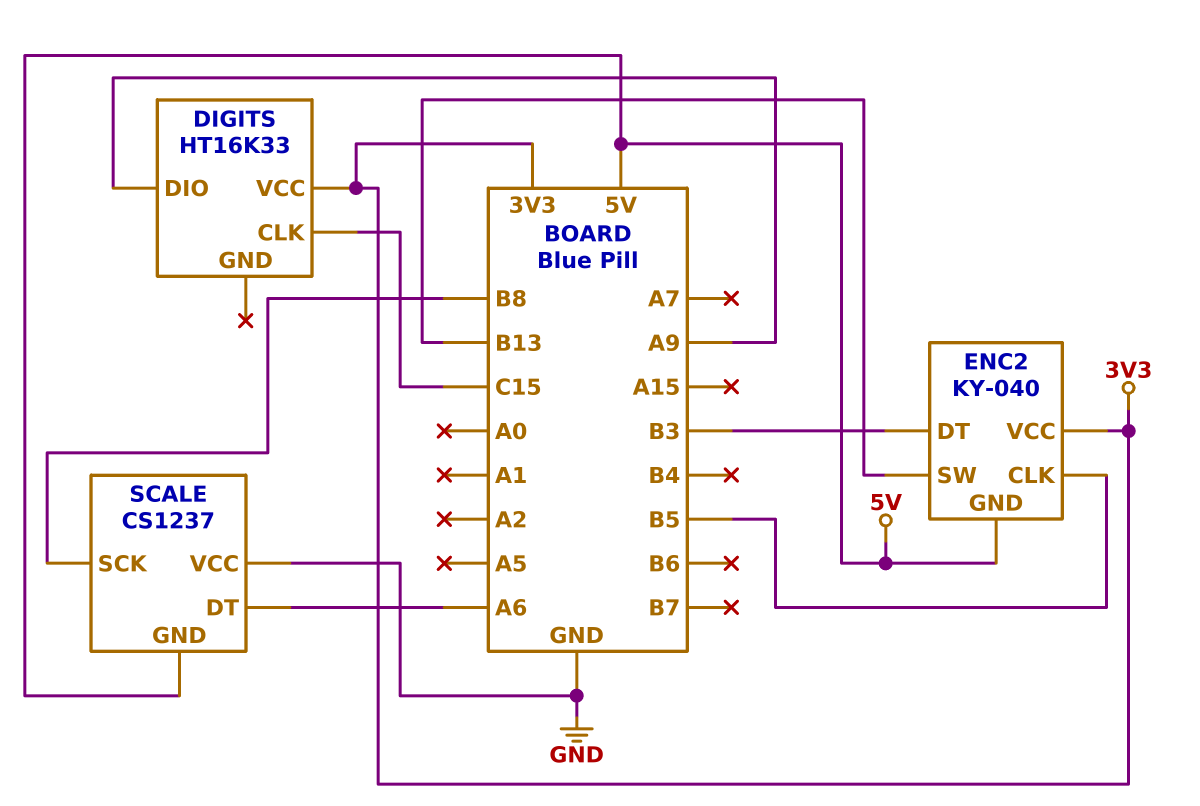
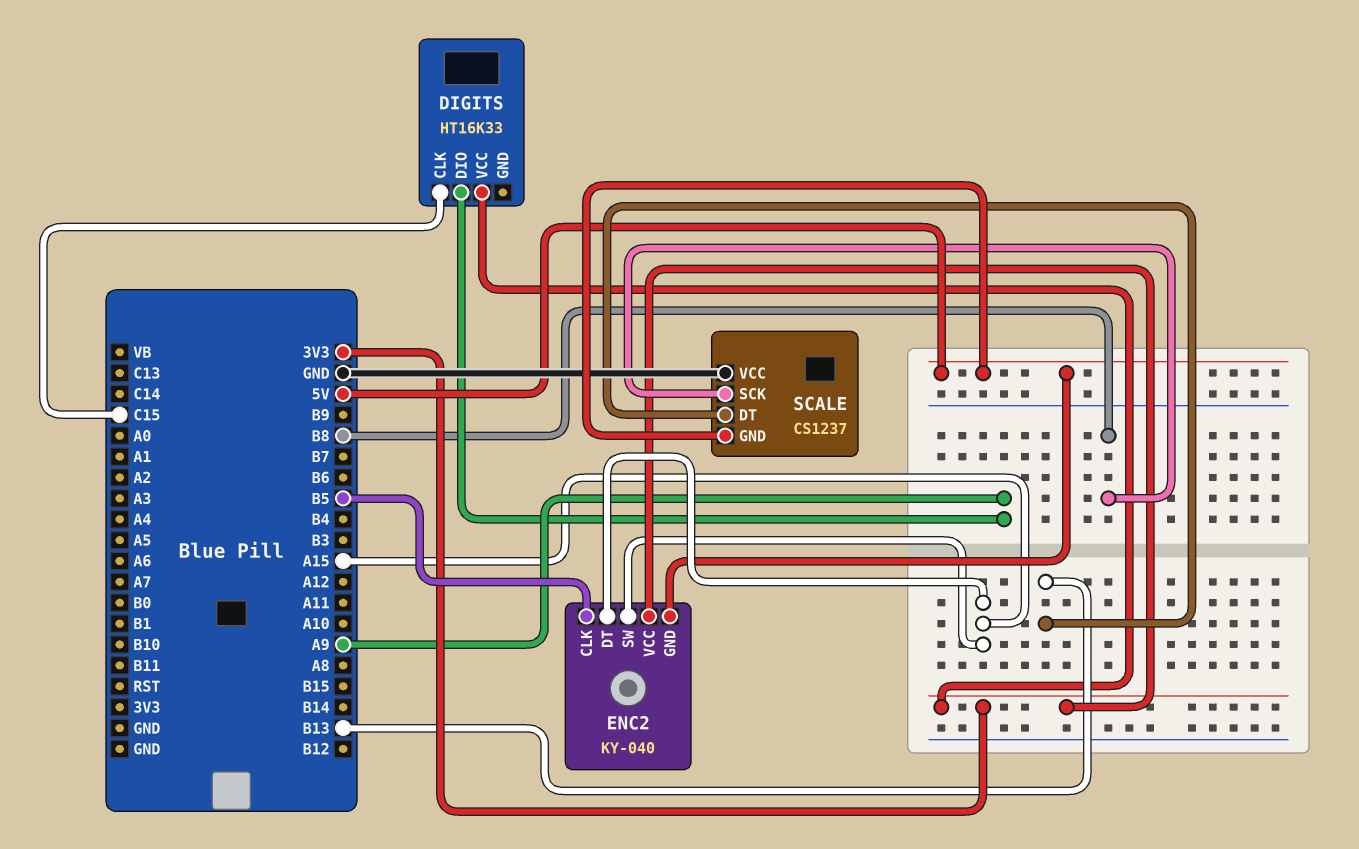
ENC2 pin DT: B3 -> A15
ENC2 pin SW: B13 -> A15
SCALE pin DT: A6 -> B13

